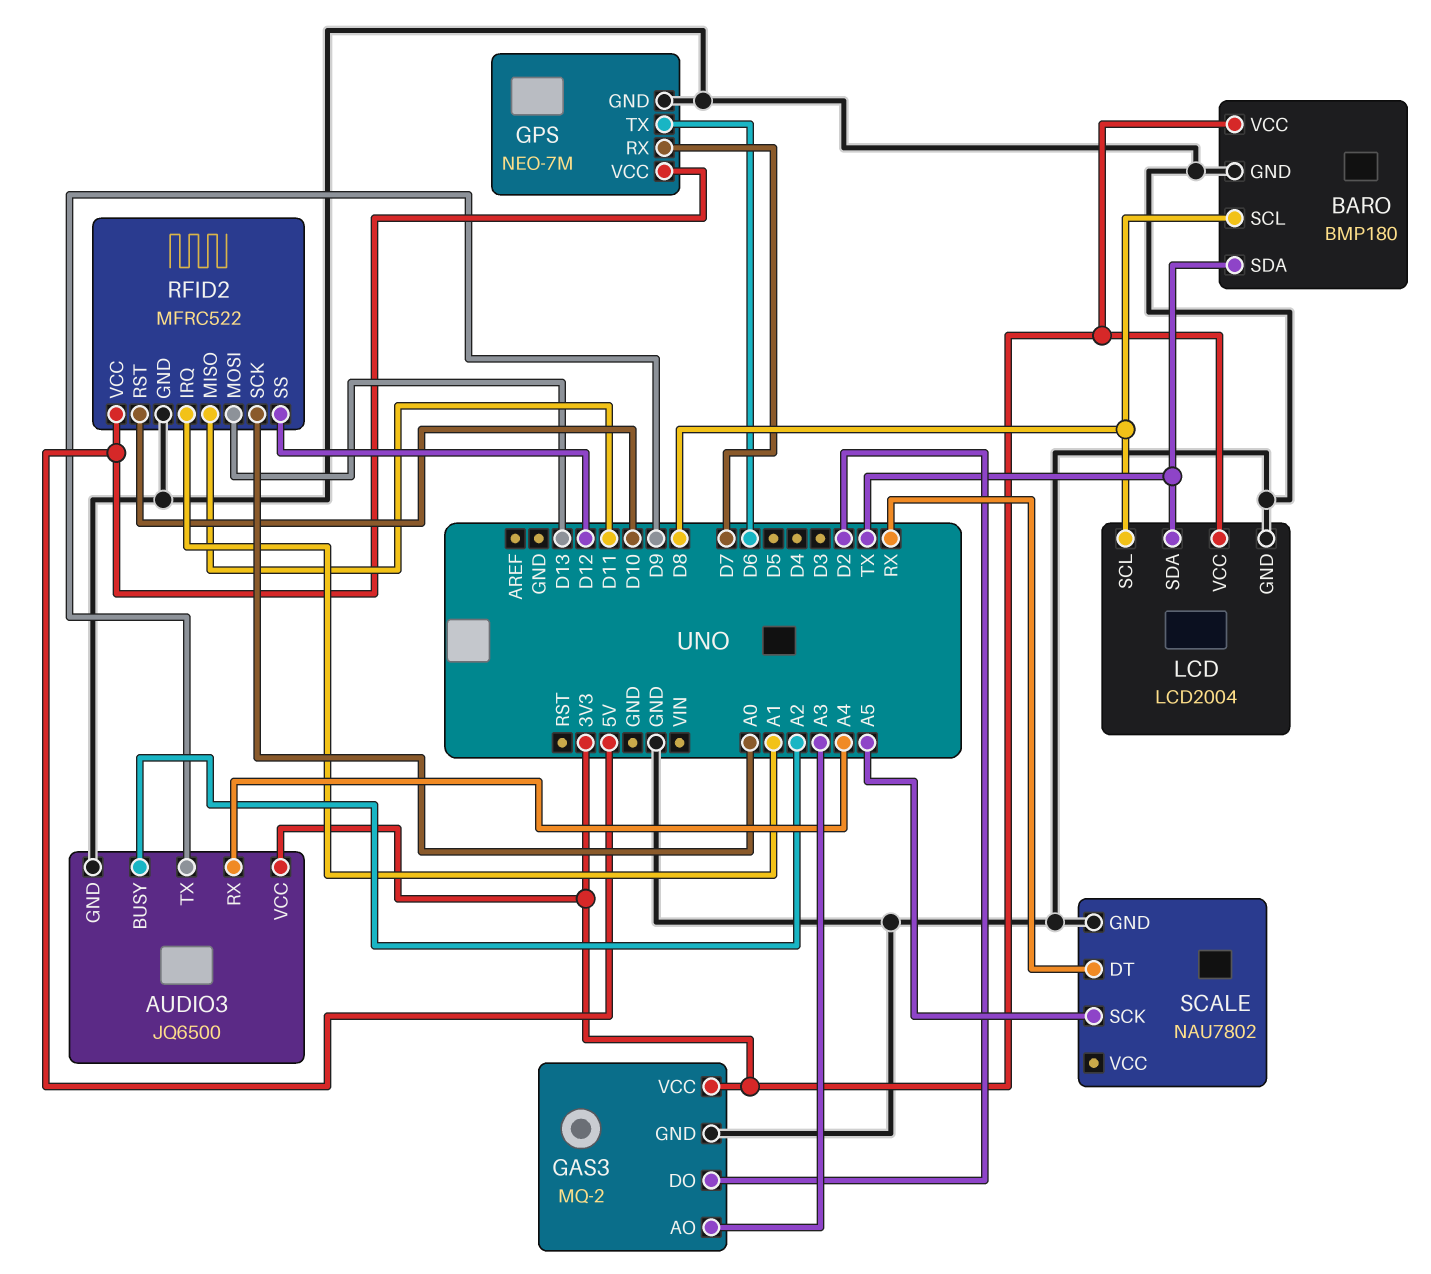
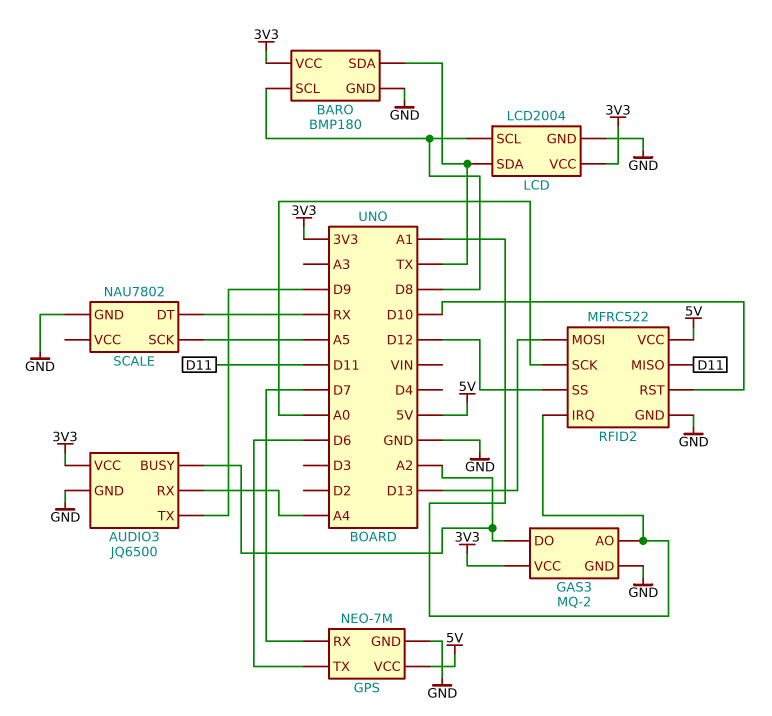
GAS3 pin AO: A3 -> A1
GAS3 pin DO: D2 -> A2

